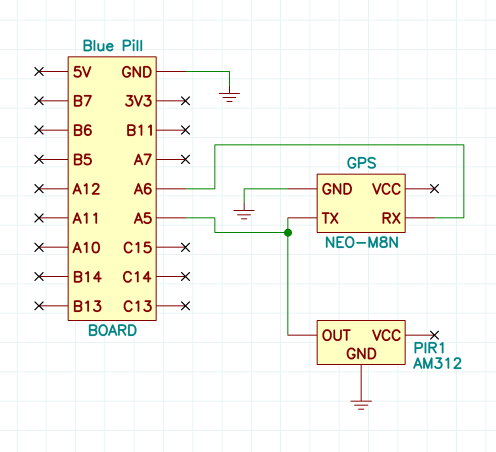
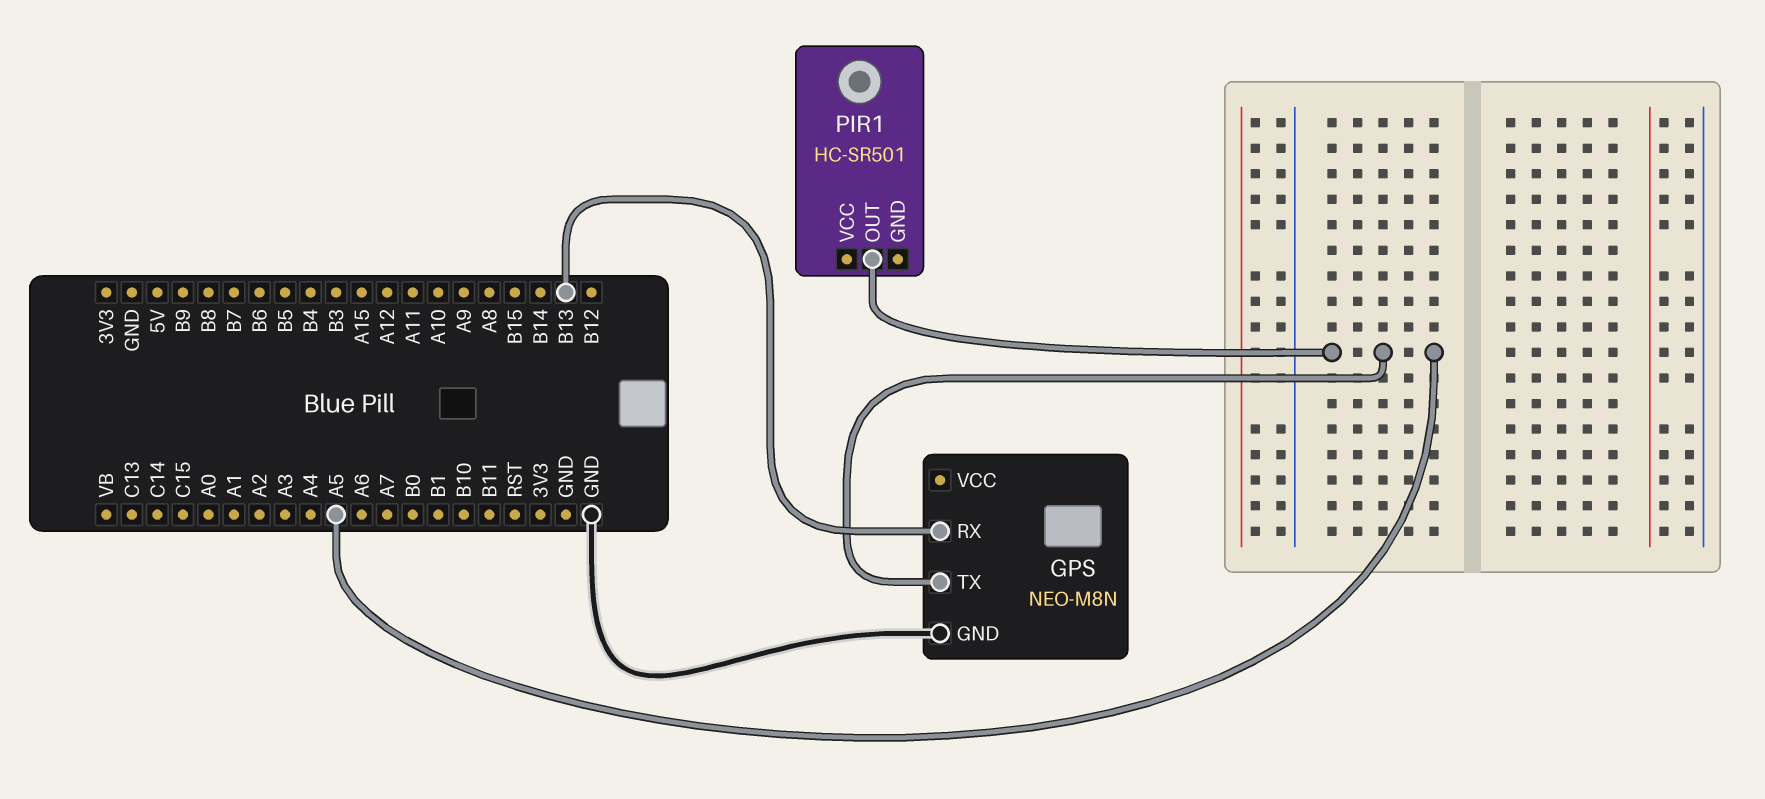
GPS pin RX: A6 -> B13
PIR1: AM312 -> HC-SR501
PIR1 pin GND: GND -> none

